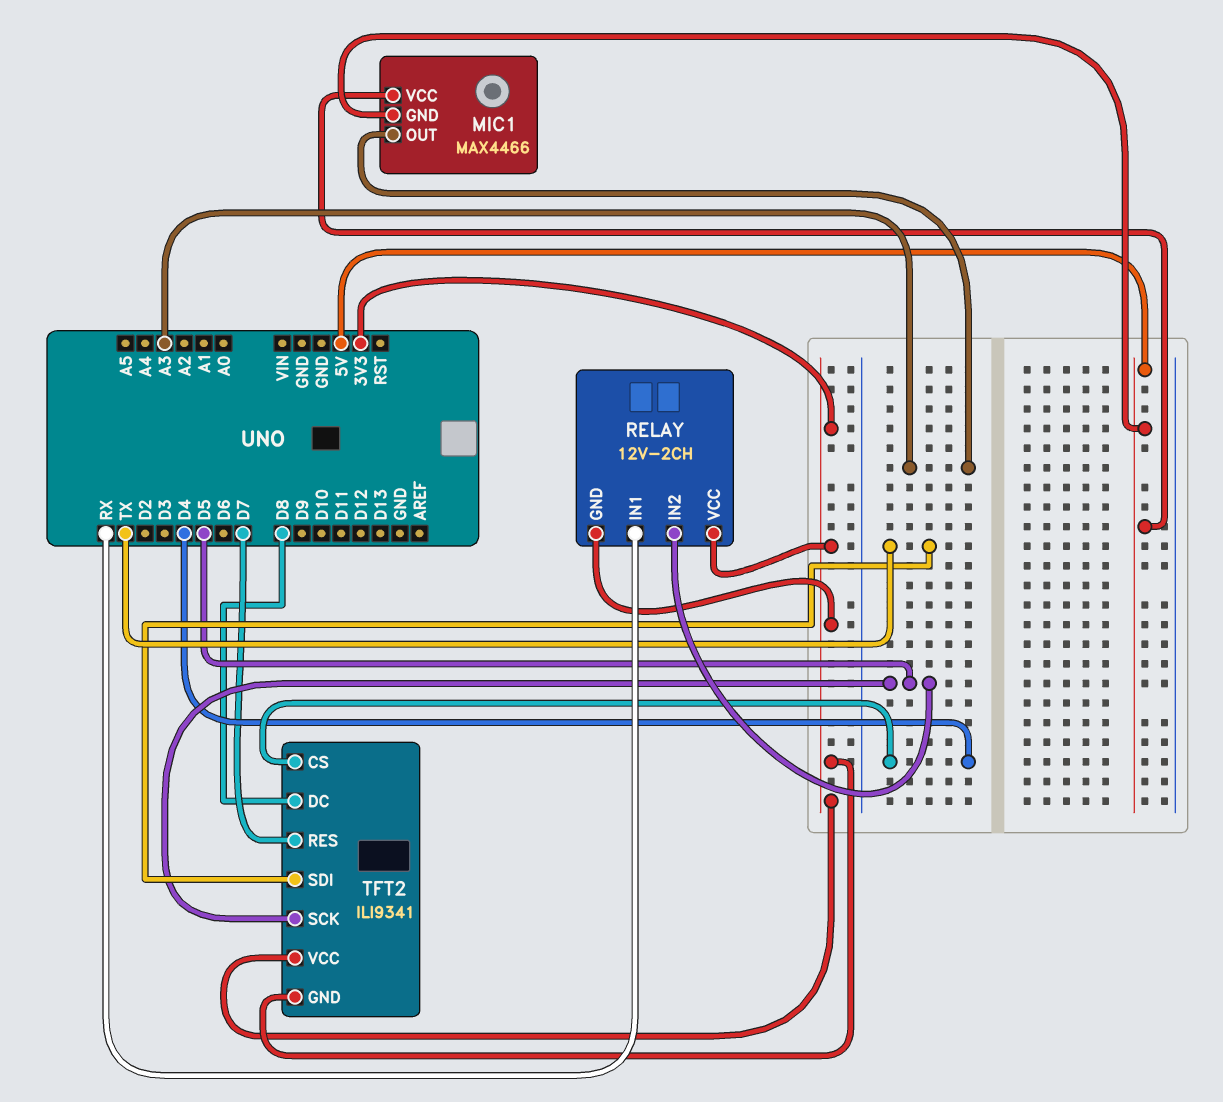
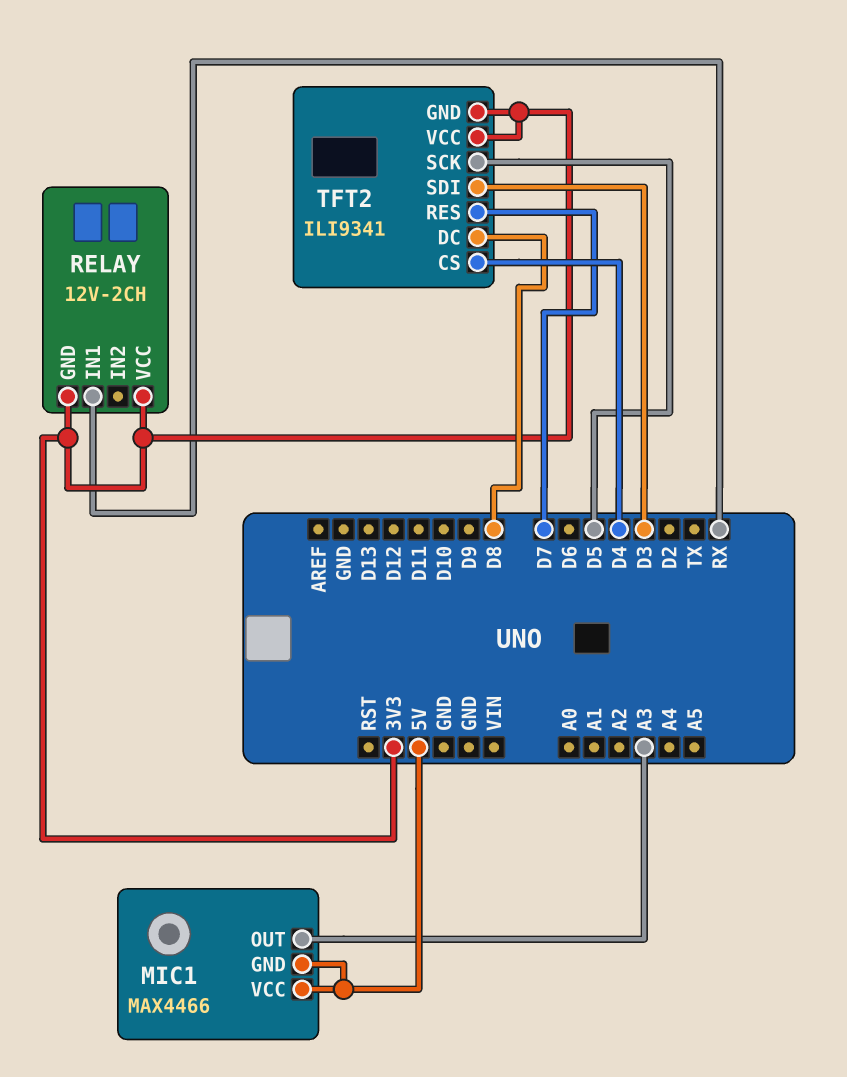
RELAY pin IN2: D5 -> none
TFT2 pin SDI: TX -> D3

